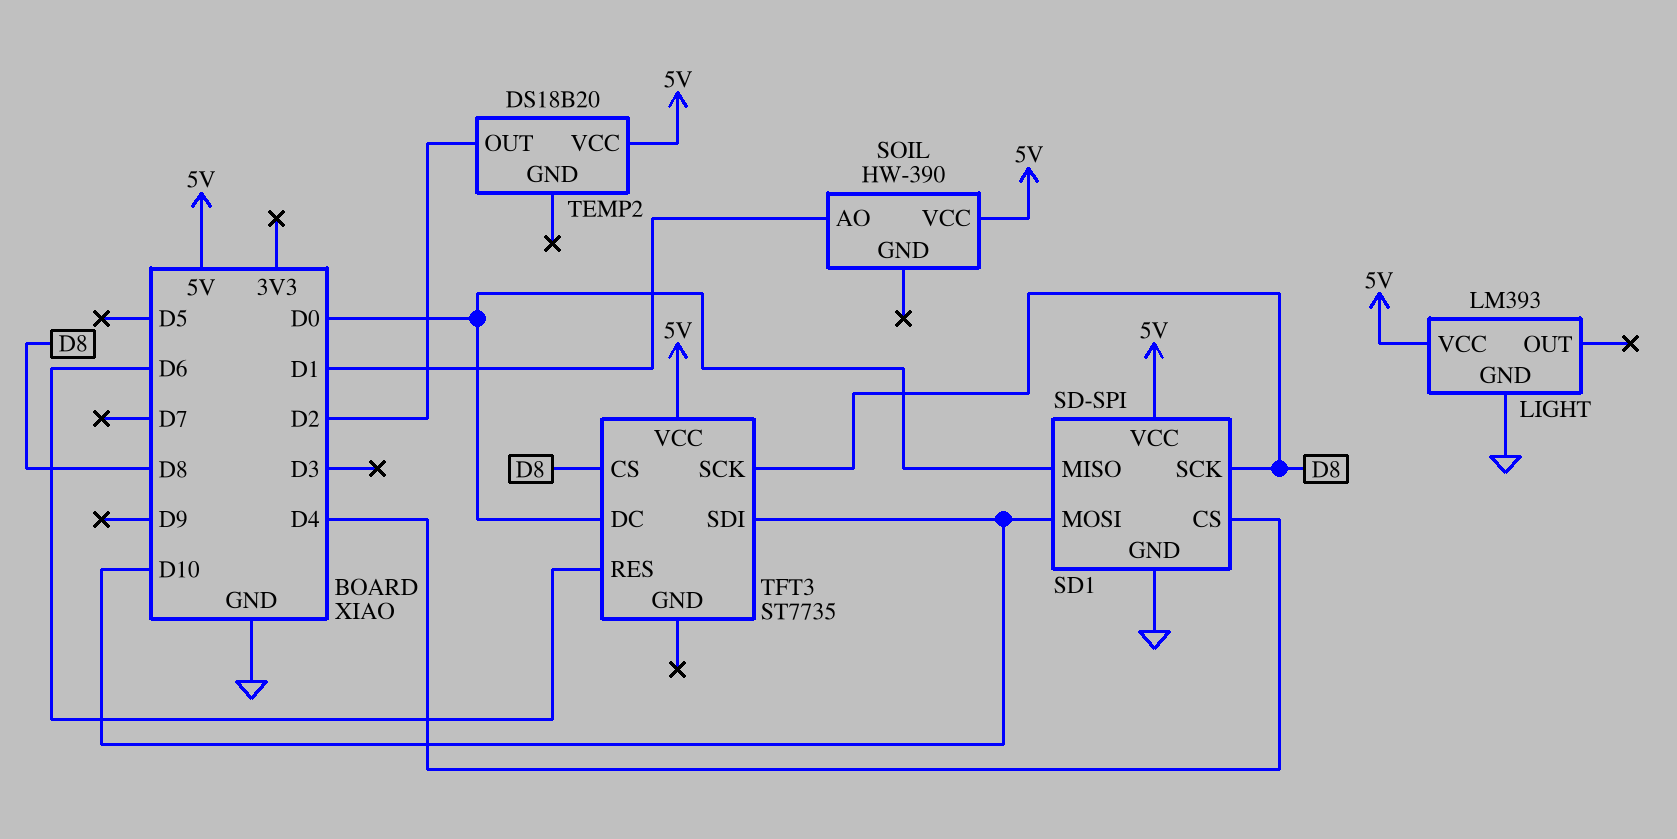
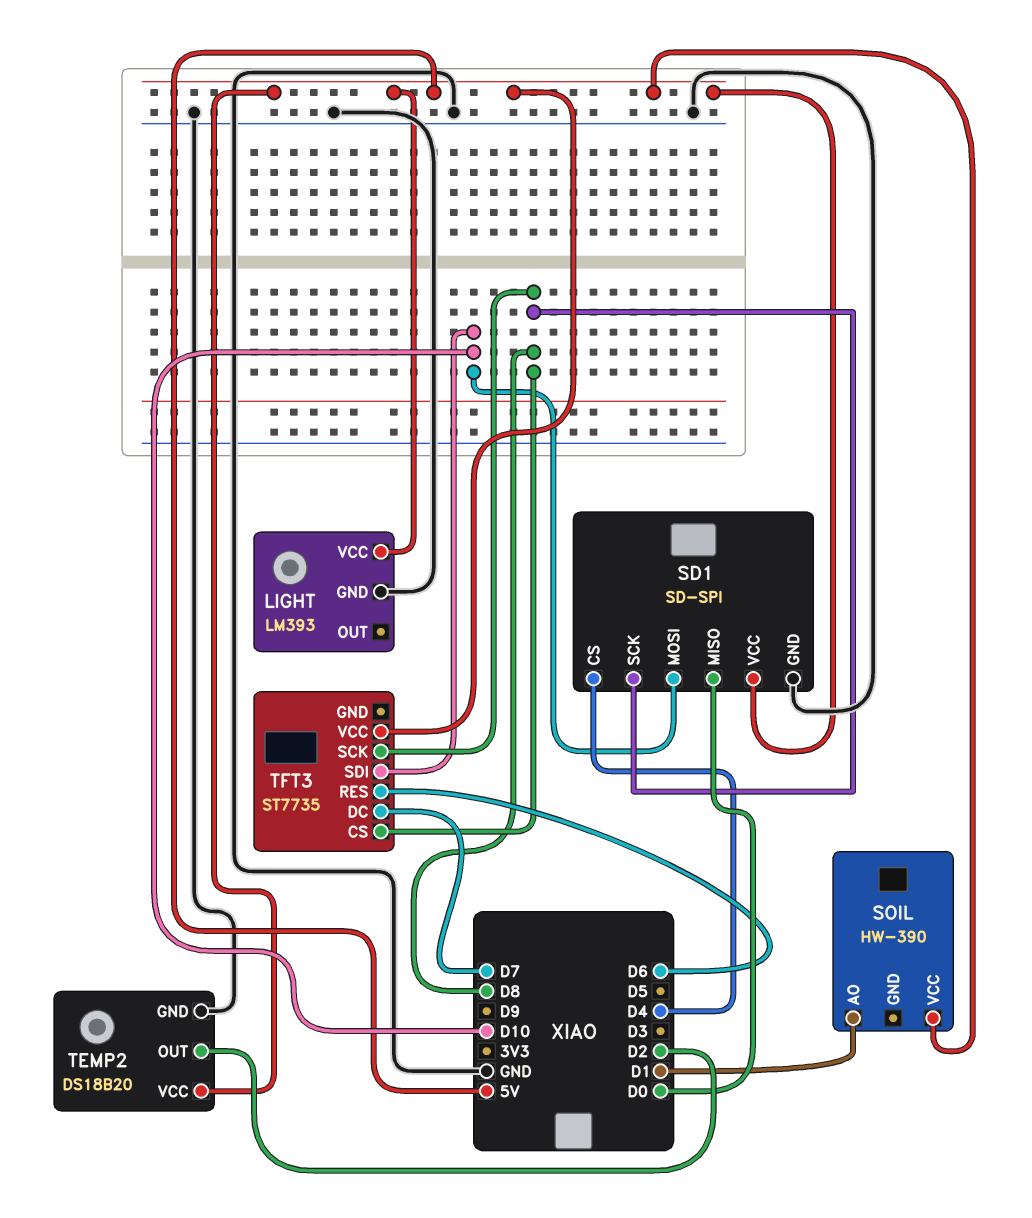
TEMP2 pin GND: none -> GND
TFT3 pin DC: D0 -> D7

